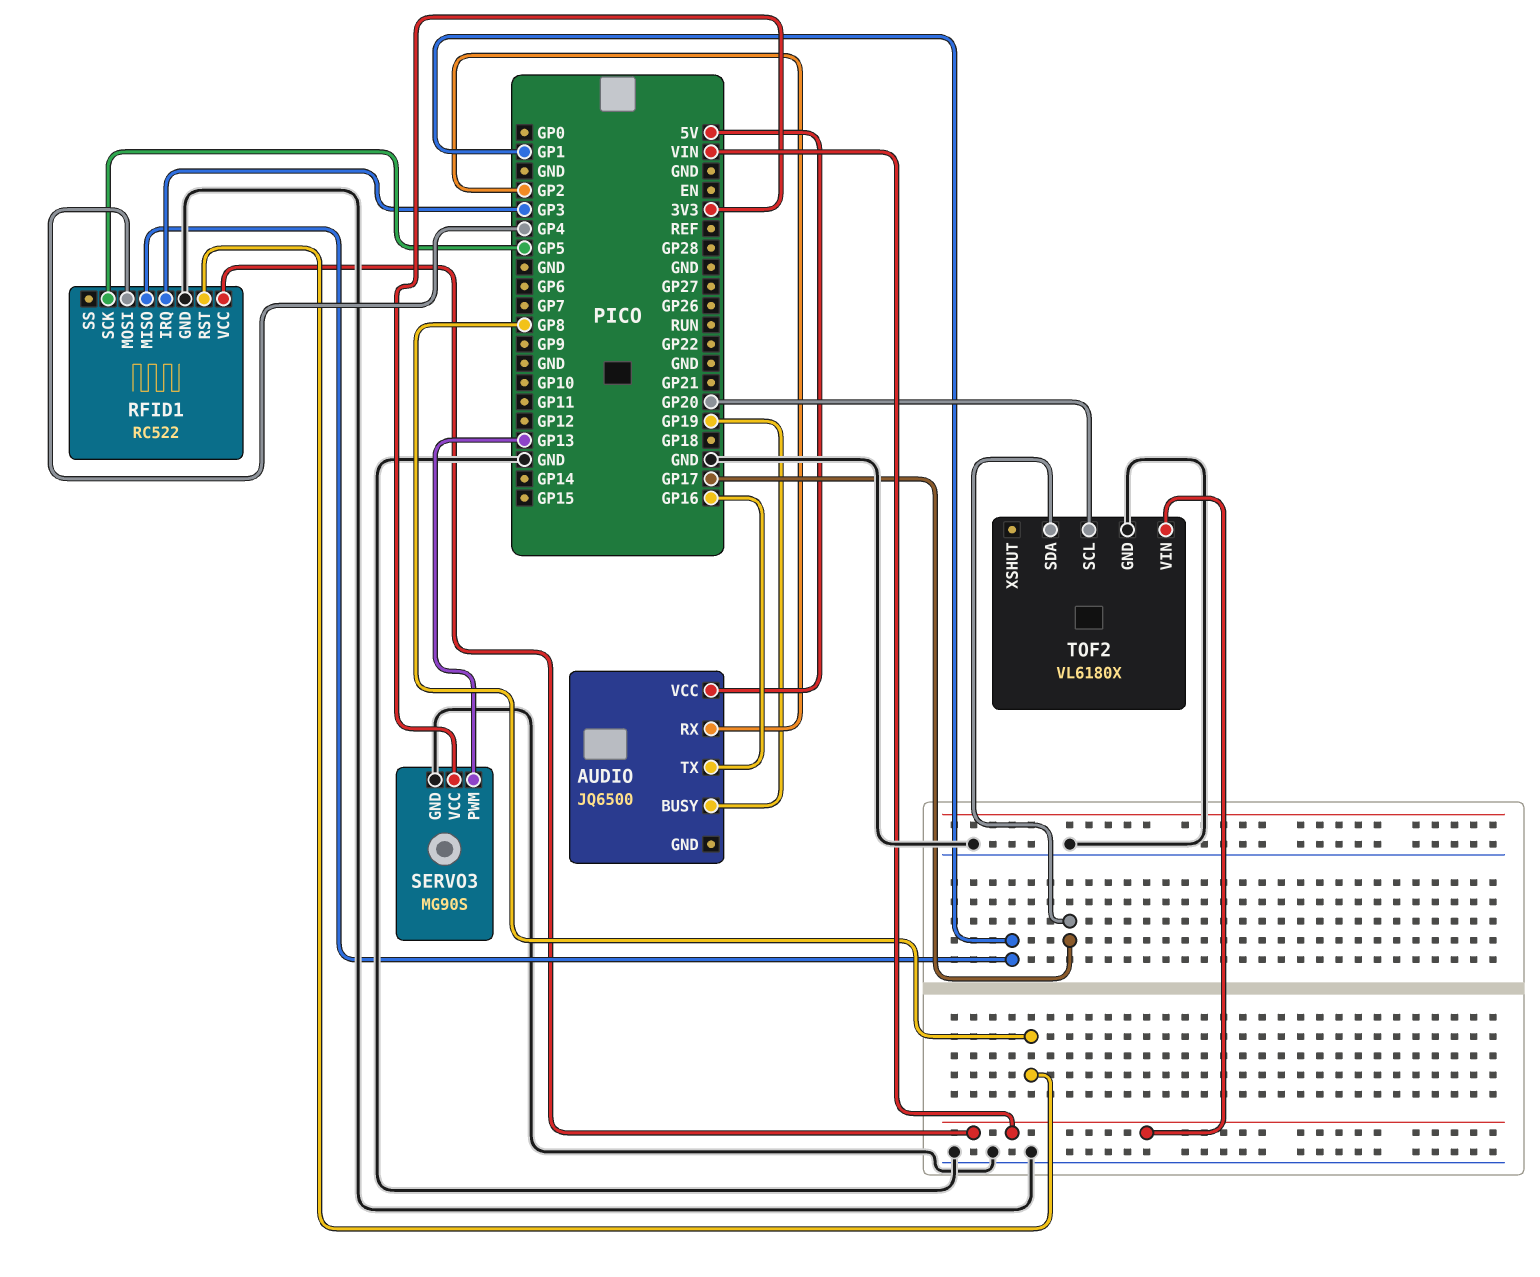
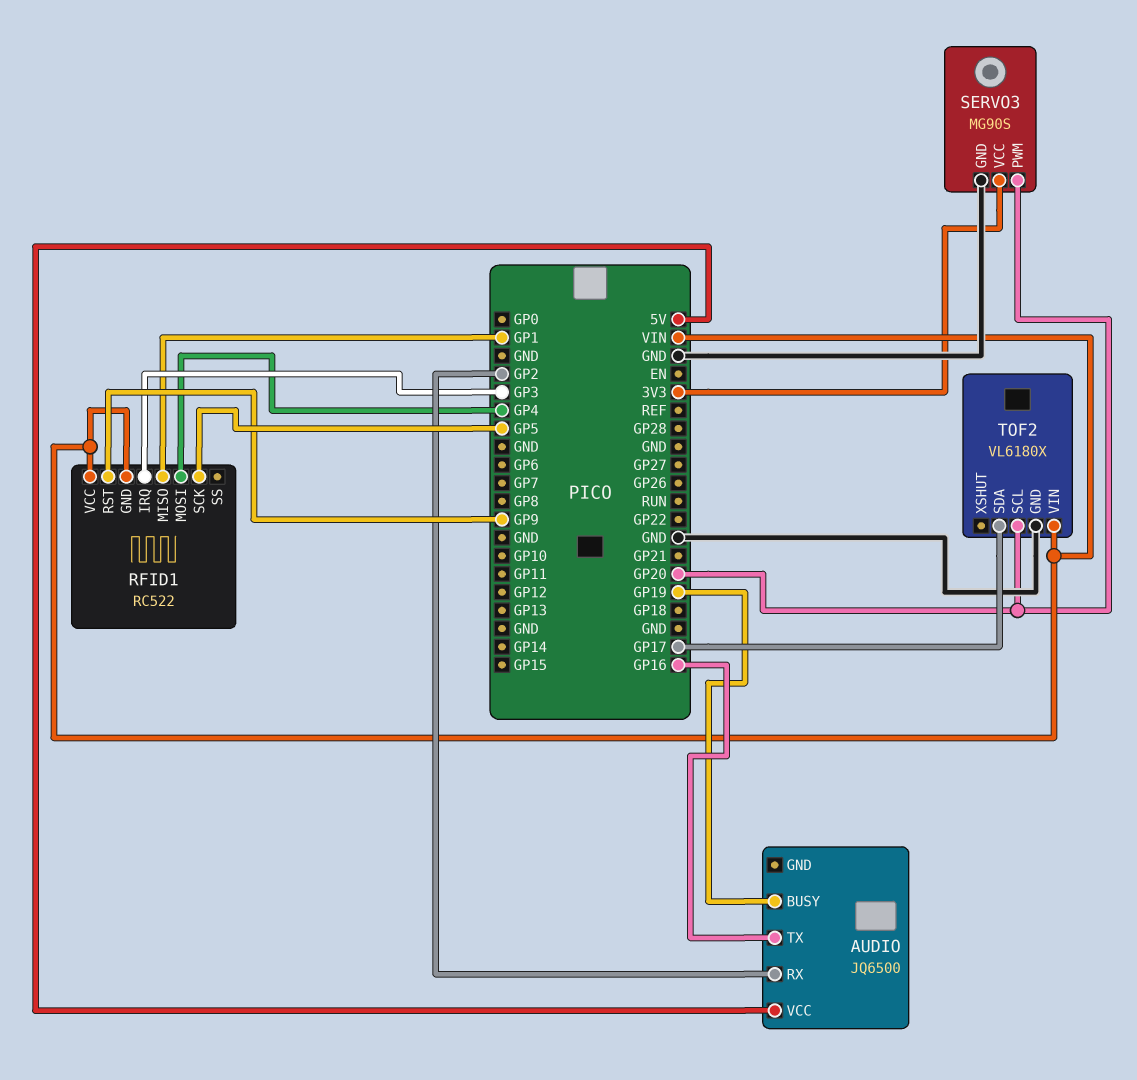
RFID1 pin GND: GND -> VIN
RFID1 pin RST: GP8 -> GP9
SERVO3 pin PWM: GP13 -> GP20

